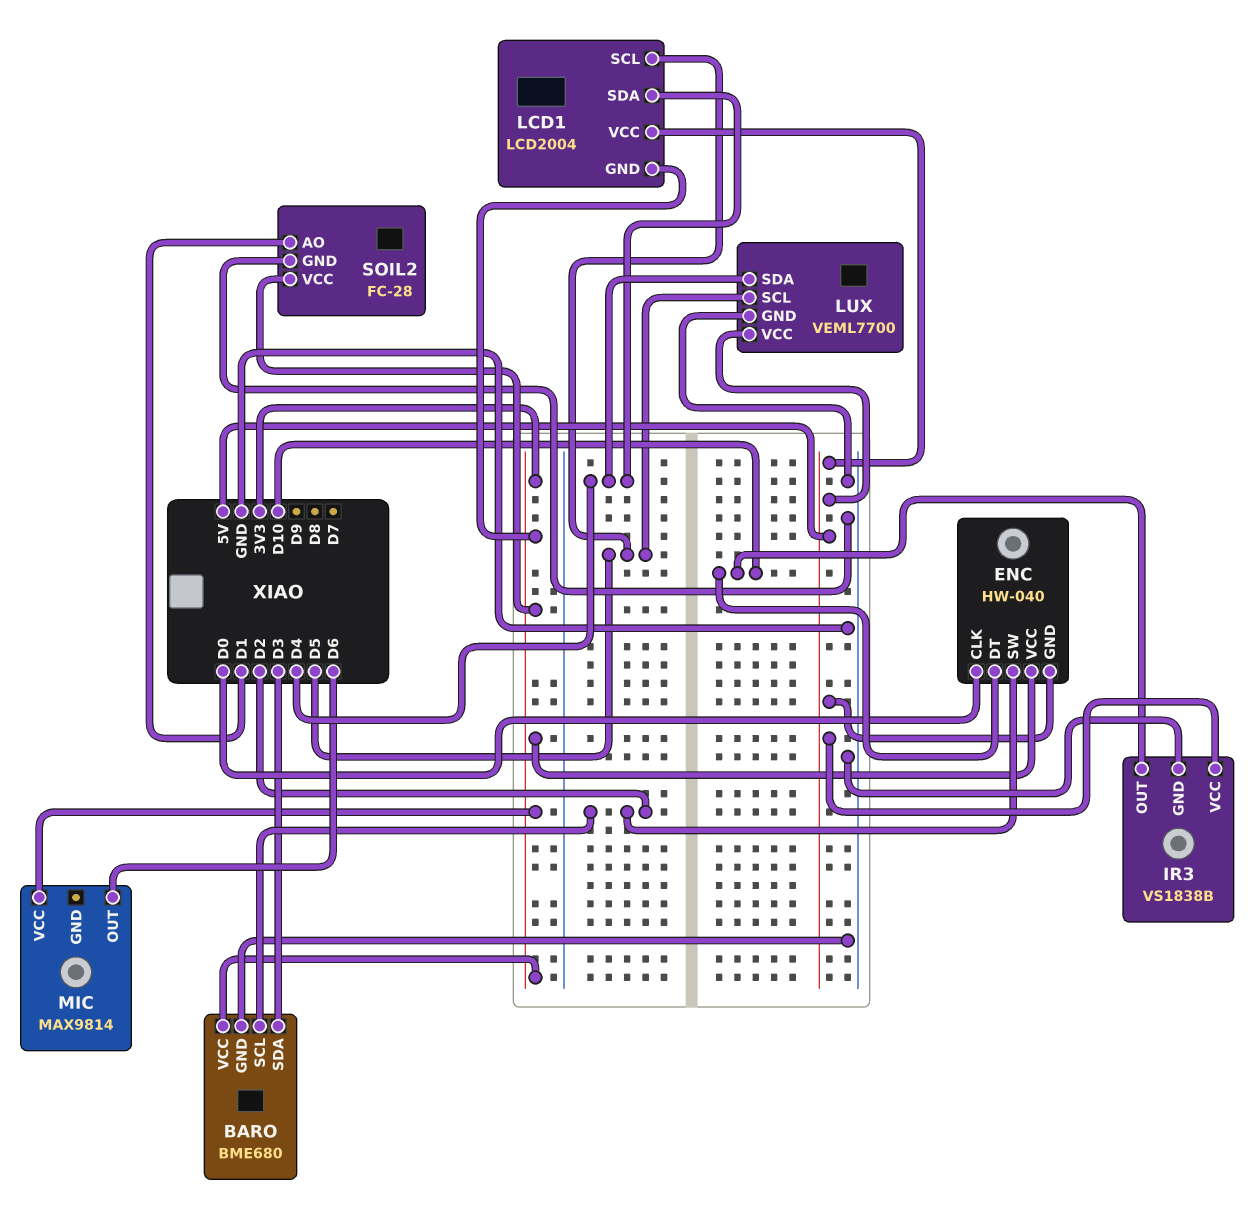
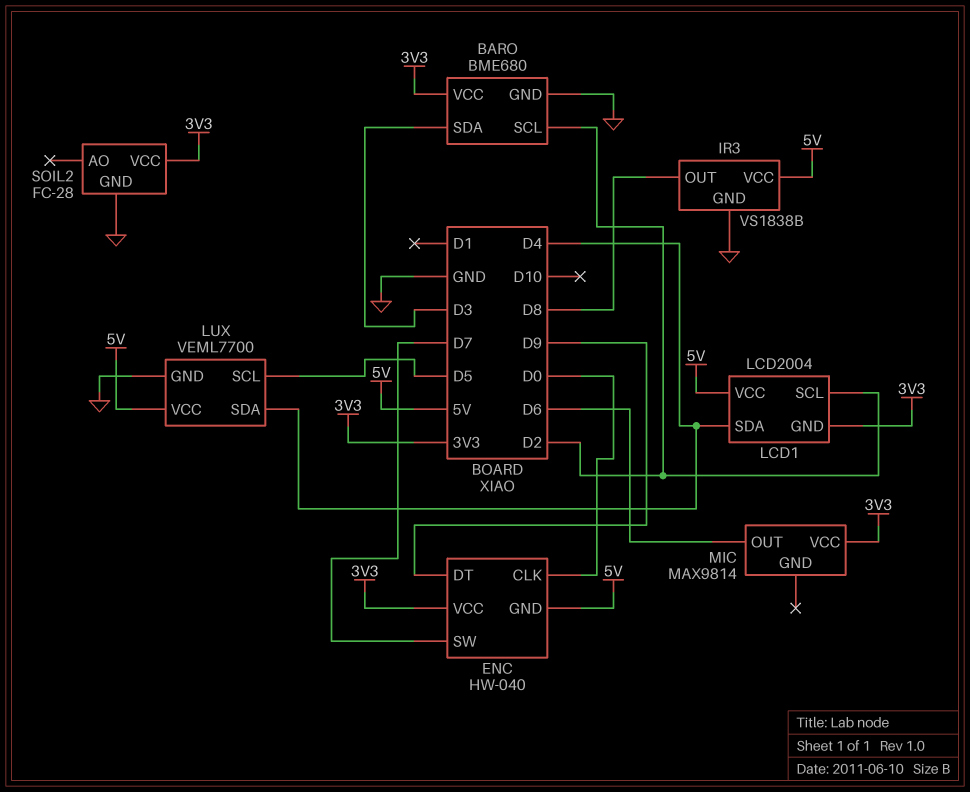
ENC pin DT: D10 -> D9
ENC pin SW: D2 -> D7
IR3 pin OUT: D10 -> D8
LCD1 pin SCL: D5 -> D2
SOIL2 pin AO: D1 -> none

